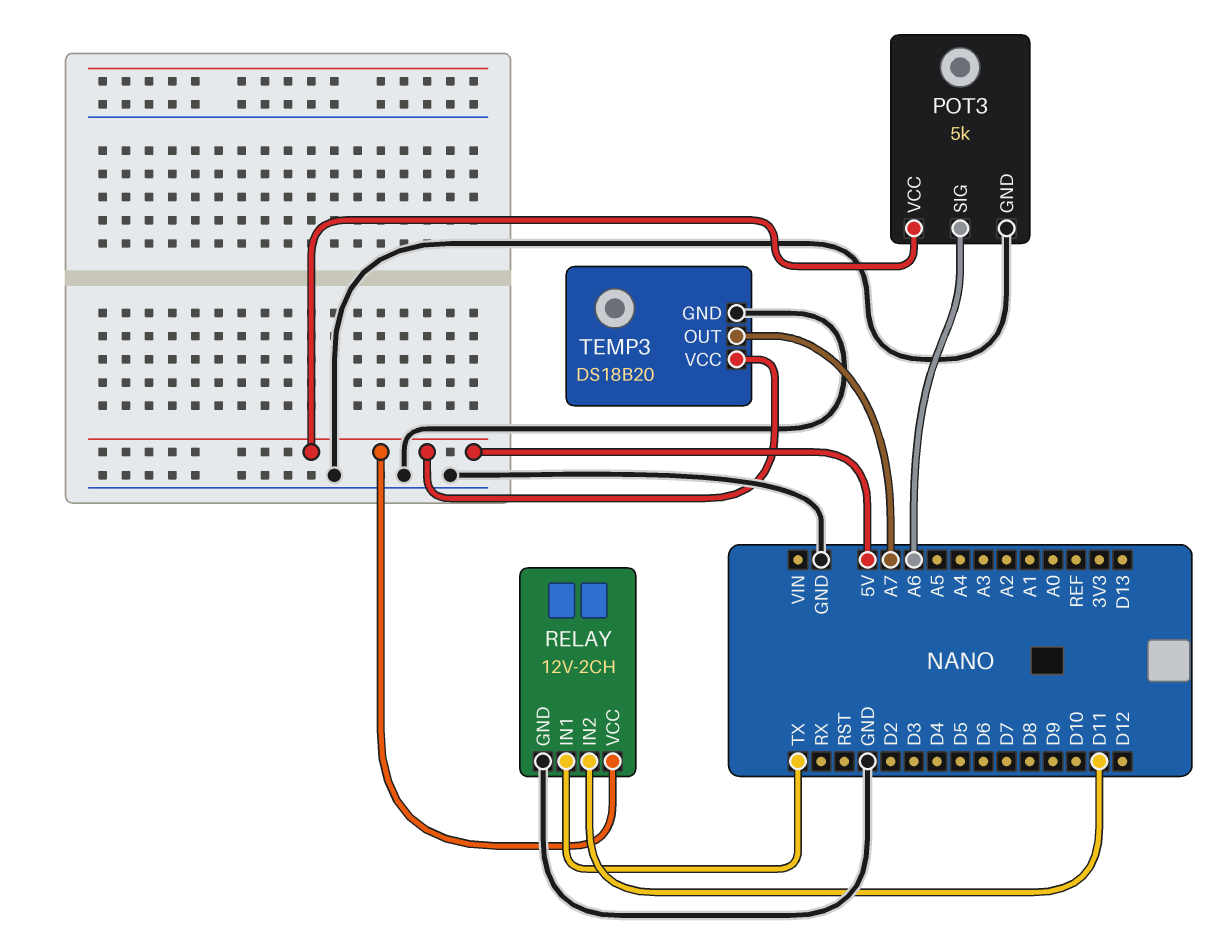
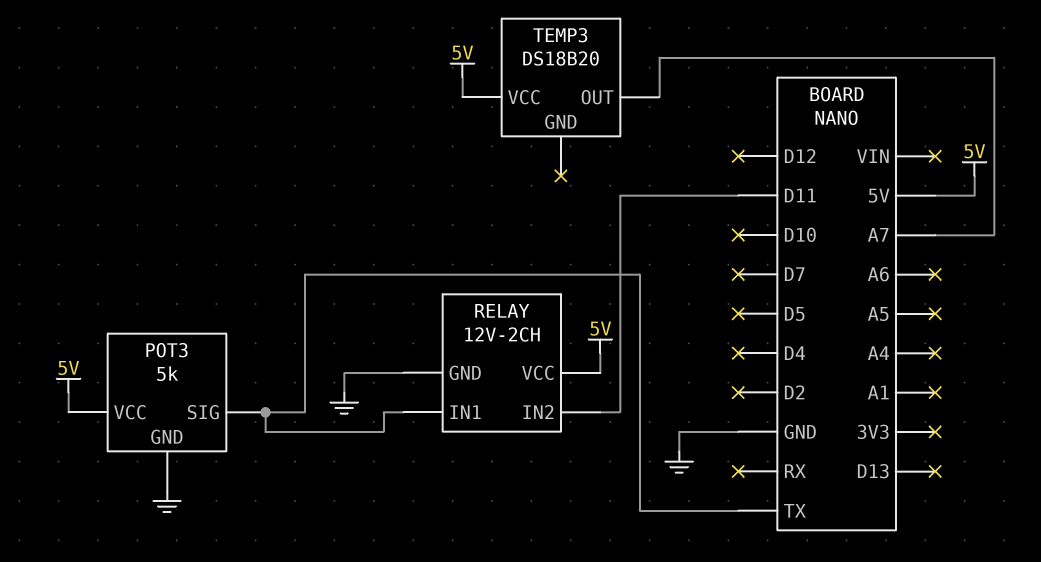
POT3 pin SIG: A6 -> TX
TEMP3 pin GND: GND -> none

